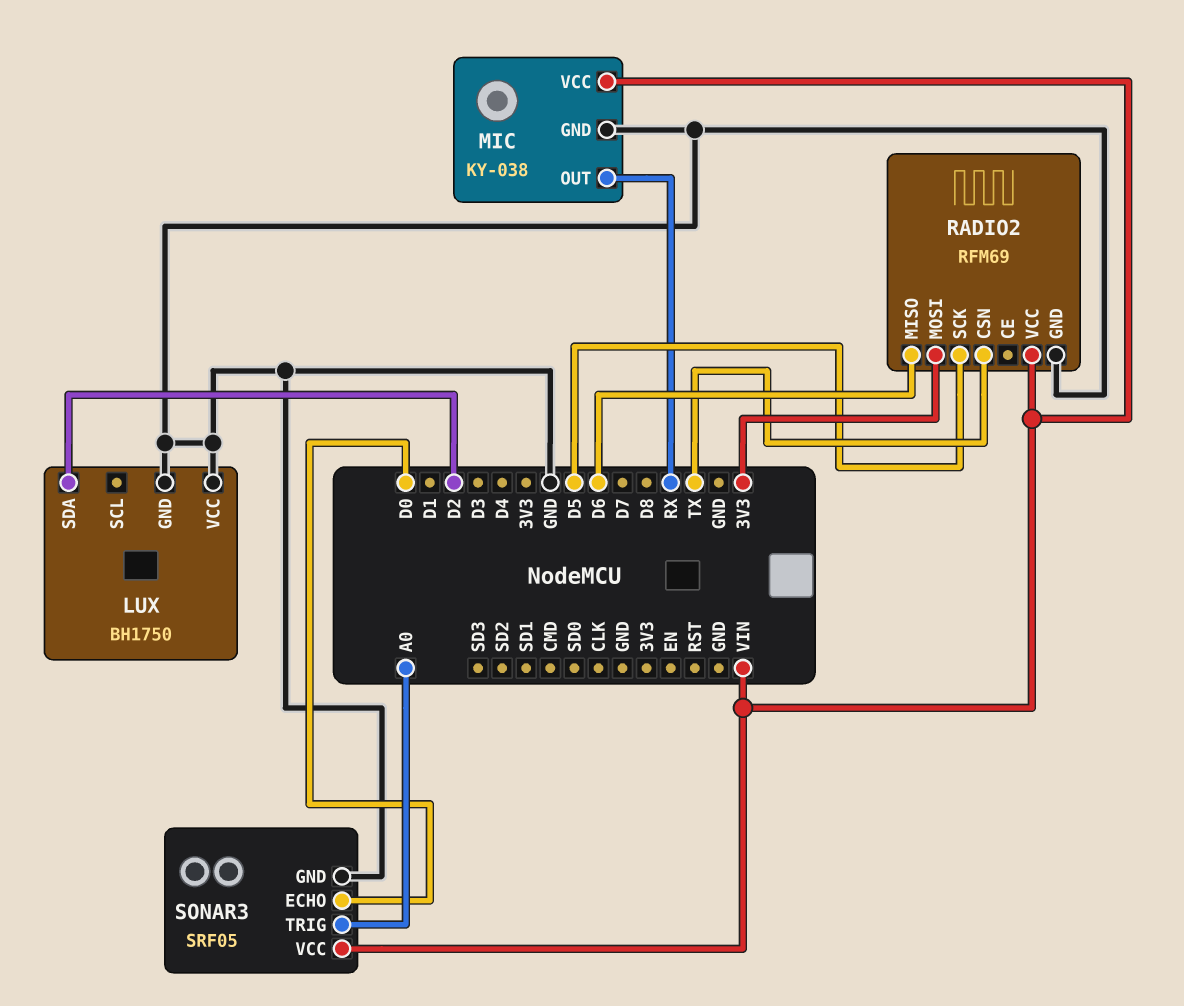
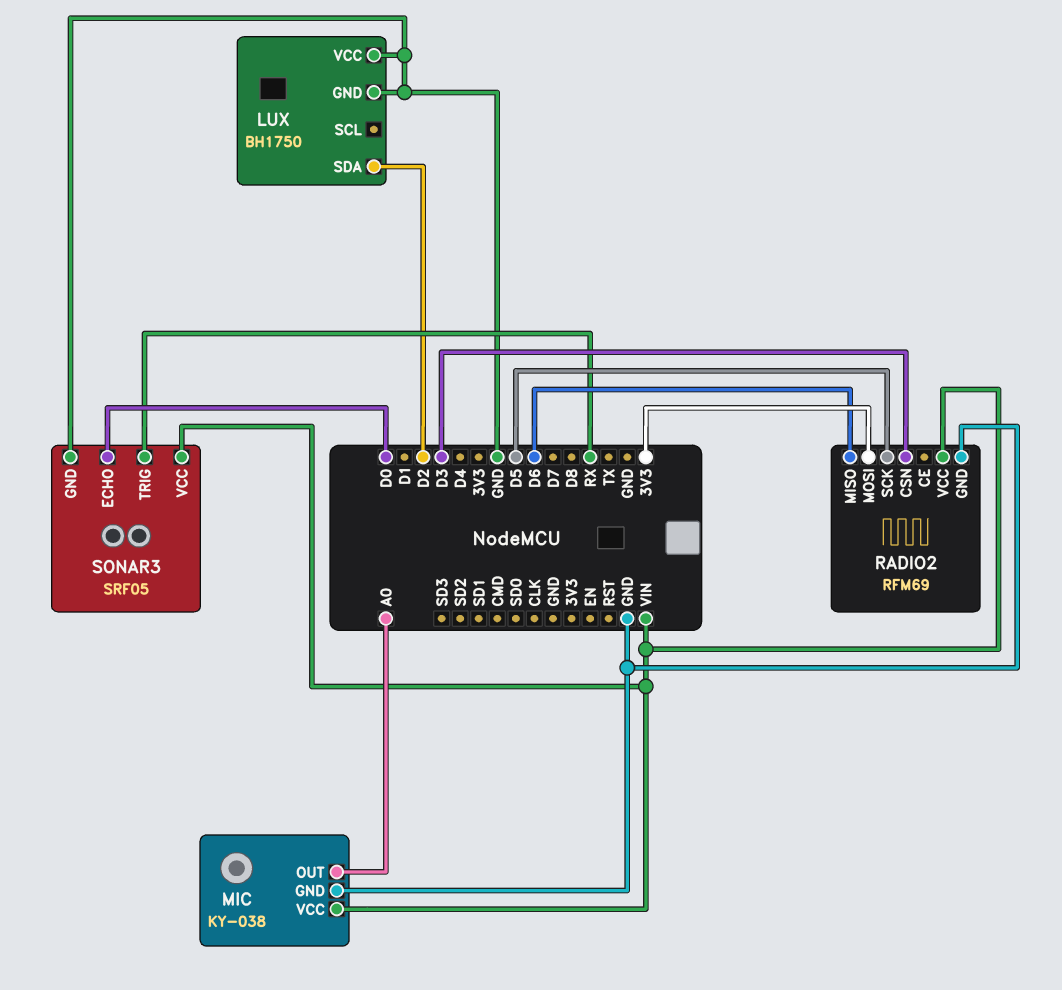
MIC pin OUT: RX -> A0
RADIO2 pin CSN: TX -> D3
SONAR3 pin TRIG: A0 -> RX

